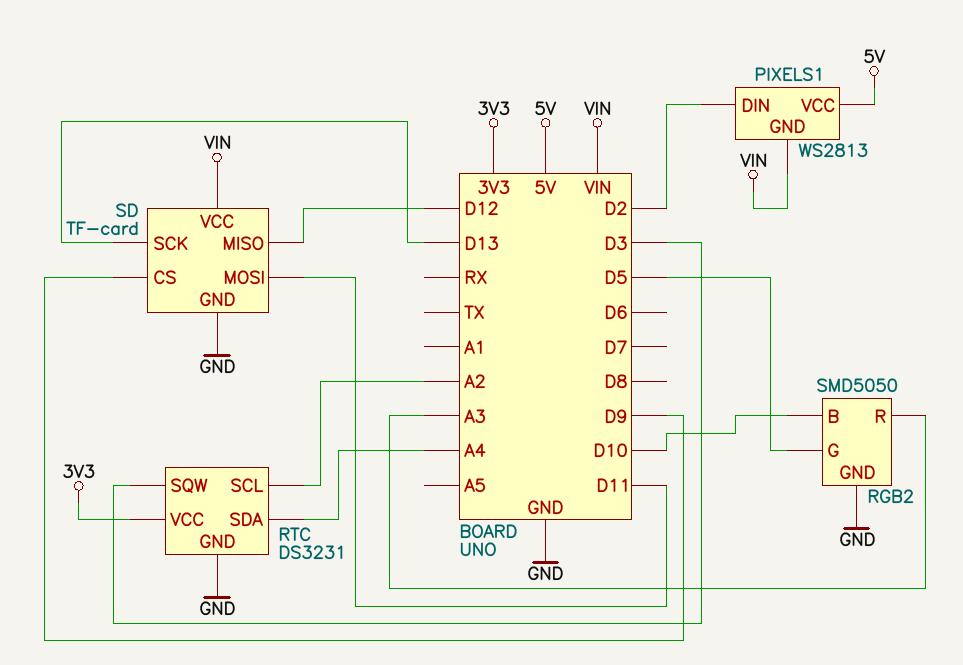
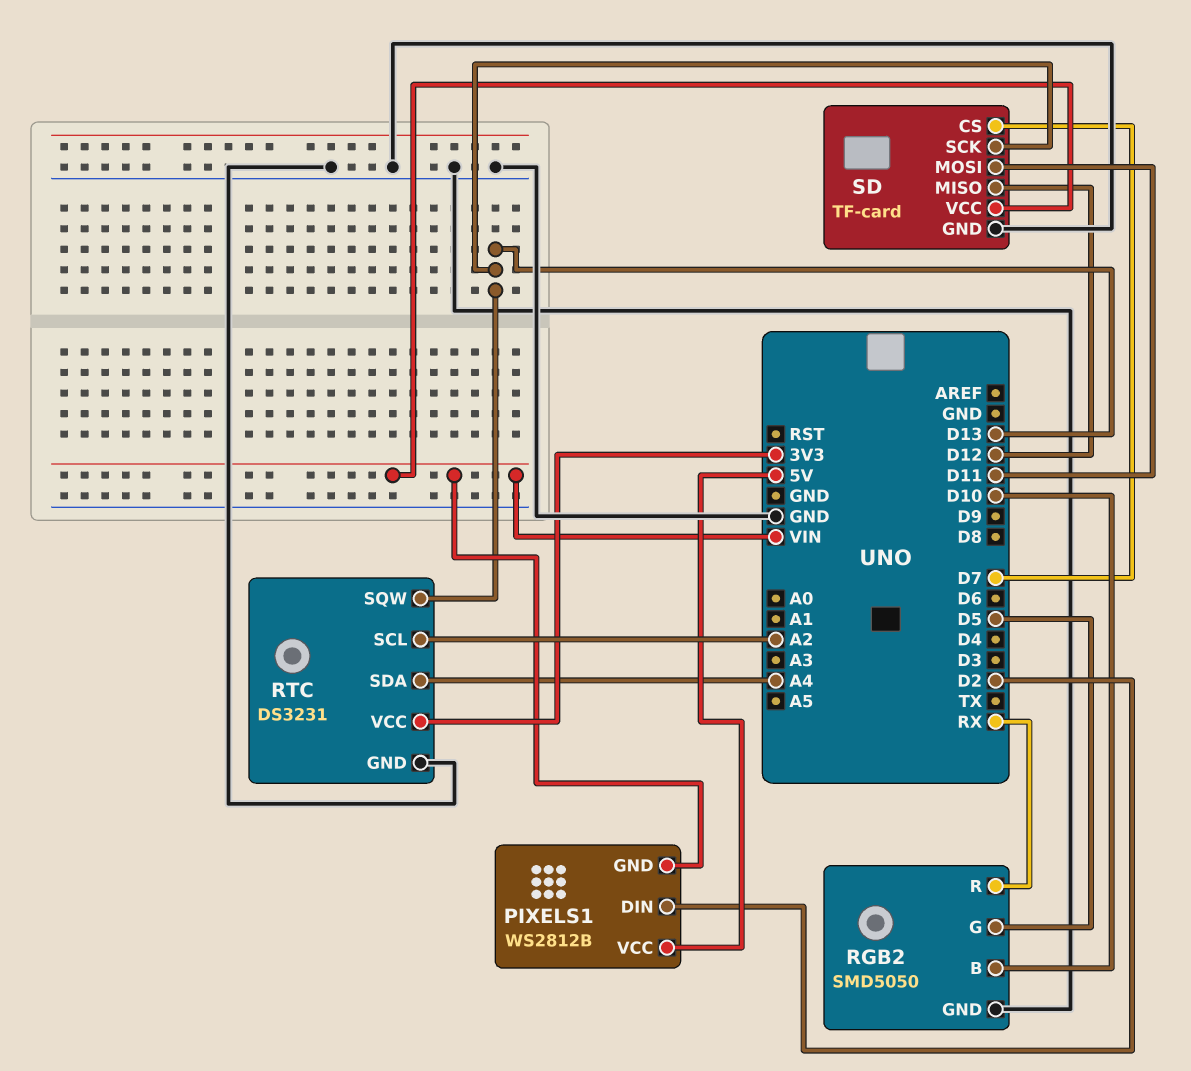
PIXELS1: WS2813 -> WS2812B
RGB2 pin R: A3 -> RX
RTC pin SQW: D3 -> D13
SD pin CS: D9 -> D7

